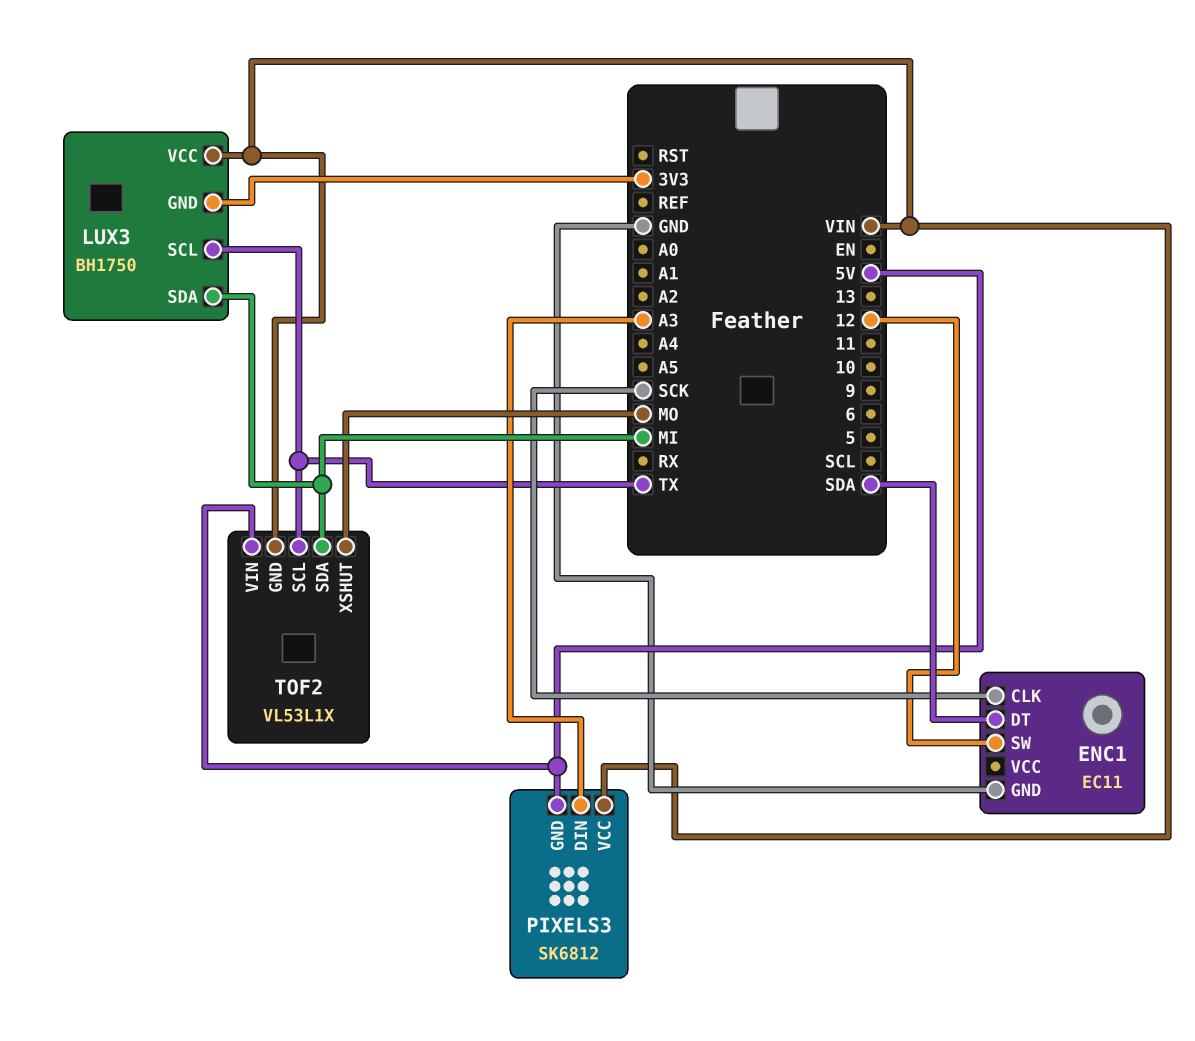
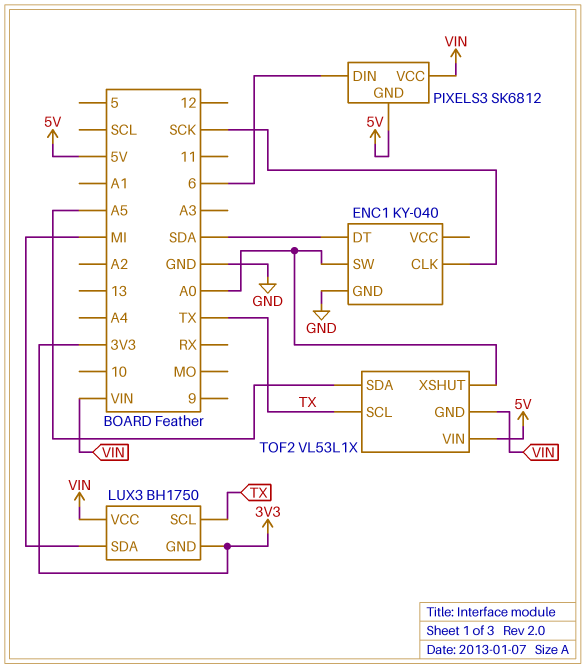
ENC1: EC11 -> KY-040
ENC1 pin SW: 12 -> A0
PIXELS3 pin DIN: A3 -> 6
TOF2 pin SDA: MI -> A5
TOF2 pin XSHUT: MO -> A0

